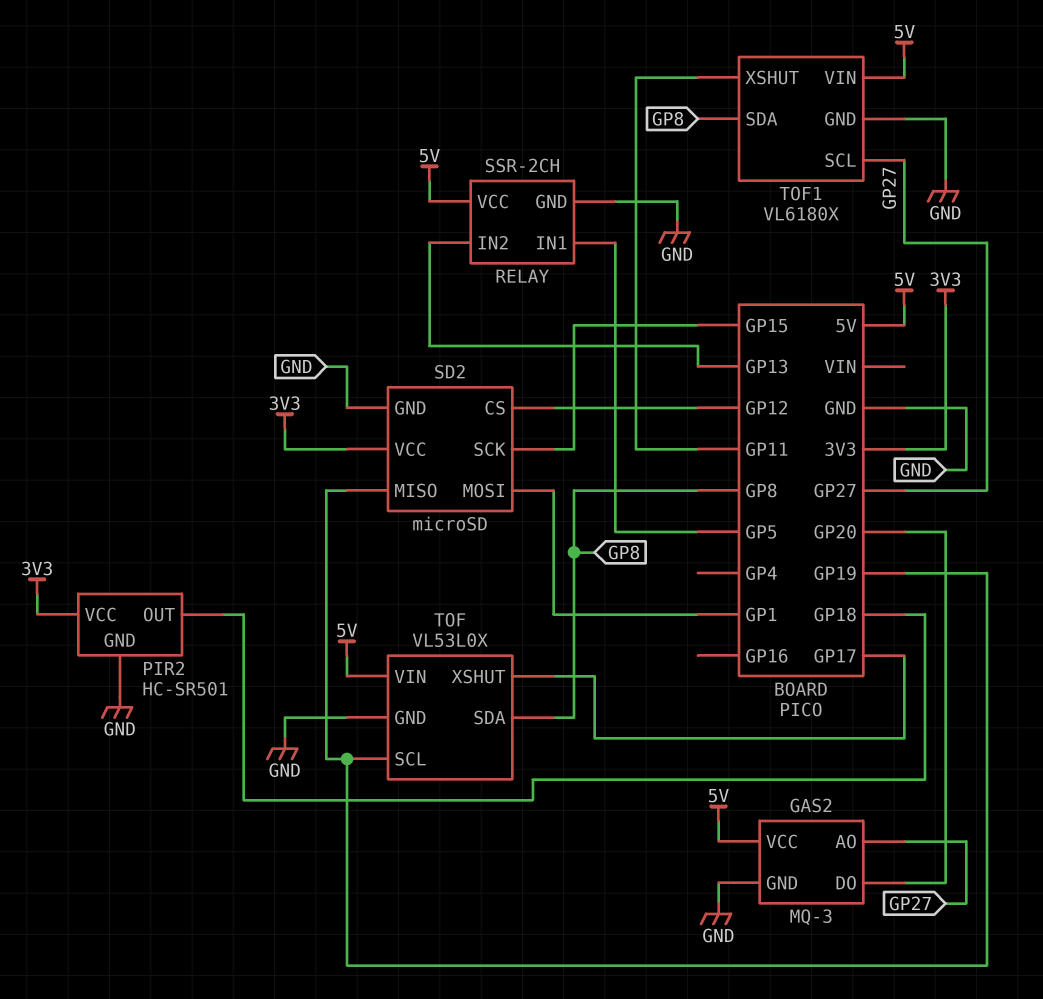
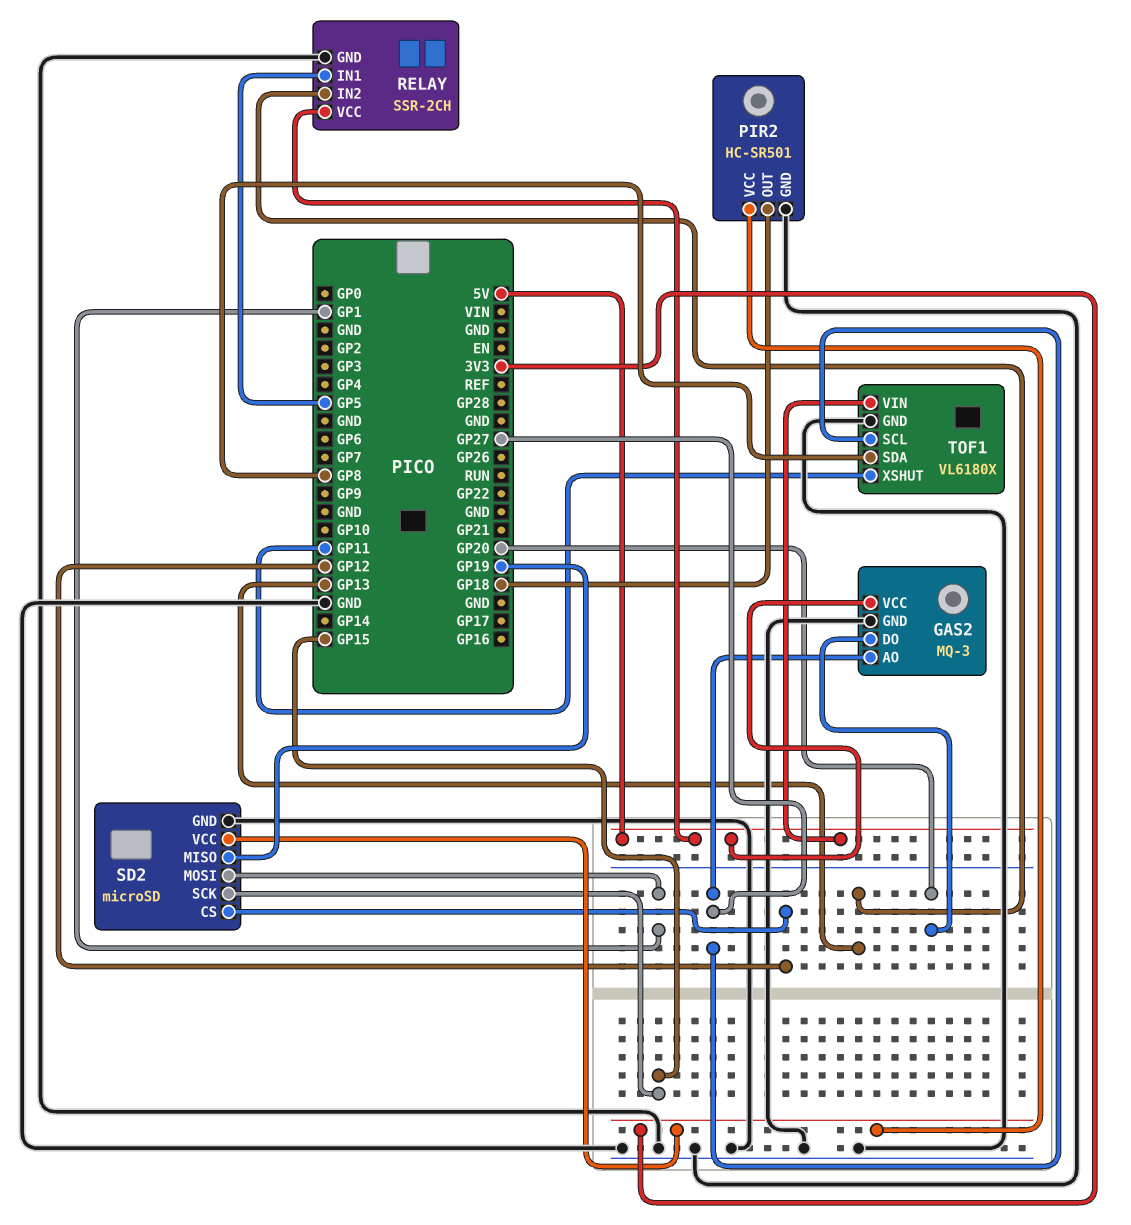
TOF: VL53L0X -> none
TOF pin GND: GND -> none
TOF pin SCL: GP19 -> none
TOF pin SDA: GP8 -> none
TOF pin VIN: 5V -> none
TOF pin XSHUT: GP17 -> none

